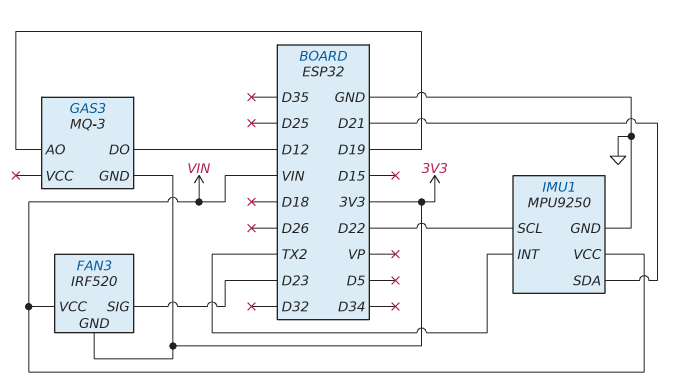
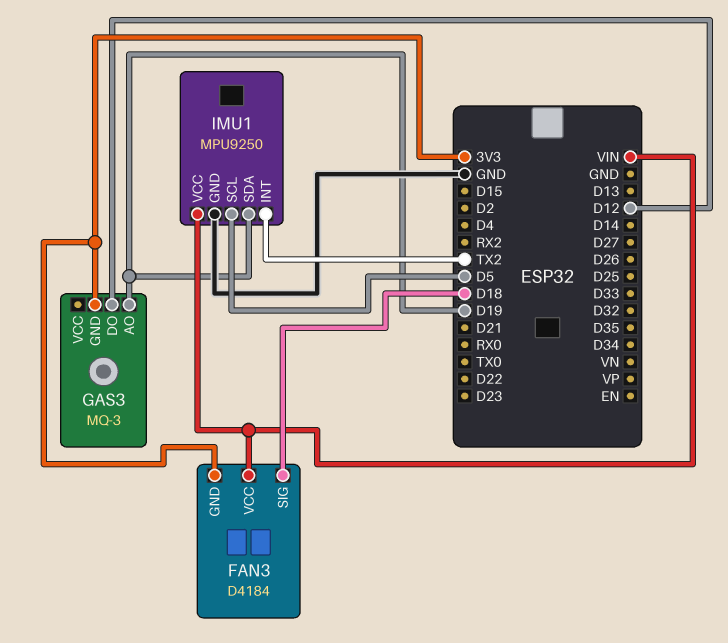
FAN3: IRF520 -> D4184
FAN3 pin SIG: D23 -> D18
IMU1 pin SCL: D22 -> D5
IMU1 pin SDA: D21 -> D19

